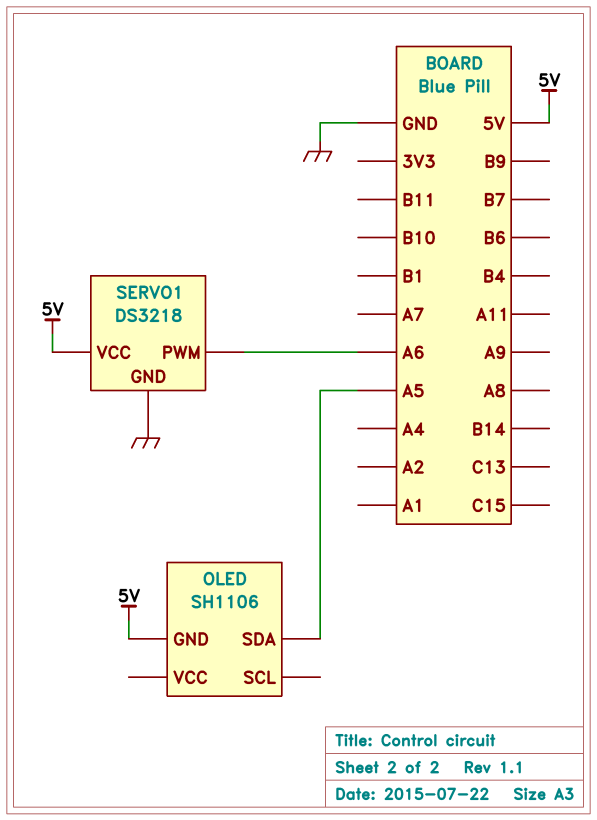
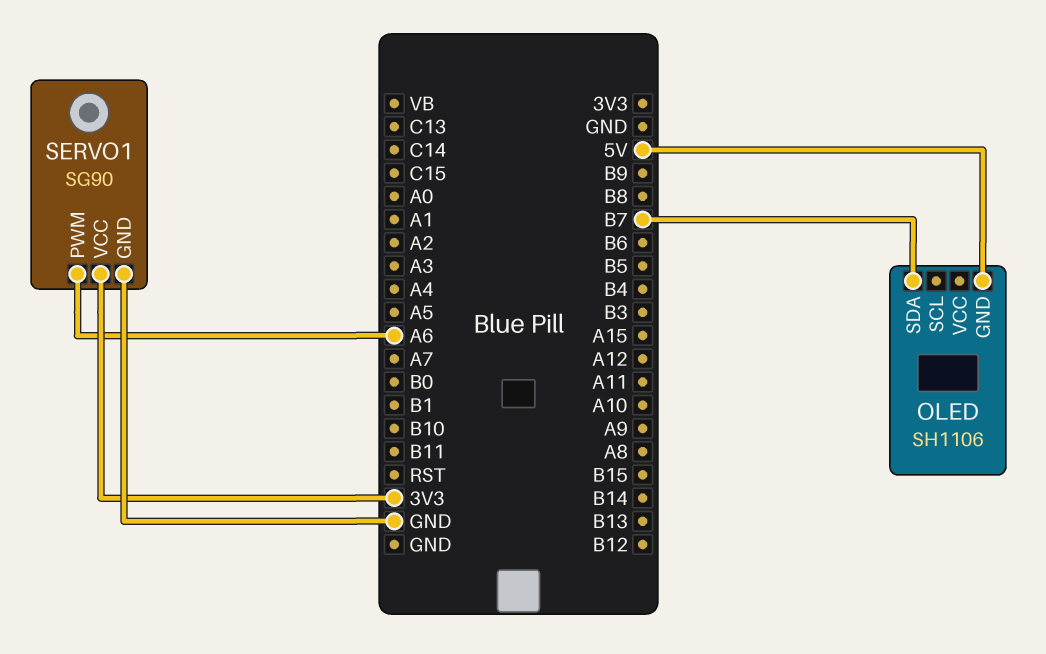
OLED pin SDA: A5 -> B7
SERVO1: DS3218 -> SG90
SERVO1 pin VCC: 5V -> 3V3

